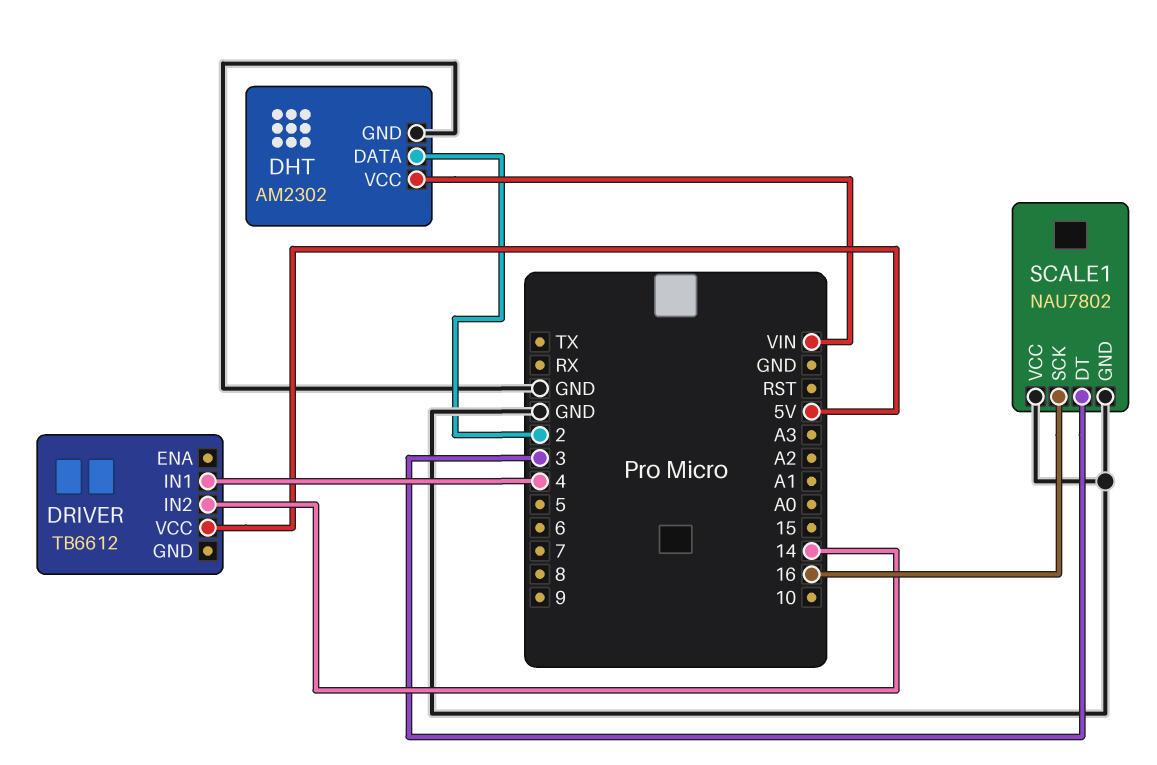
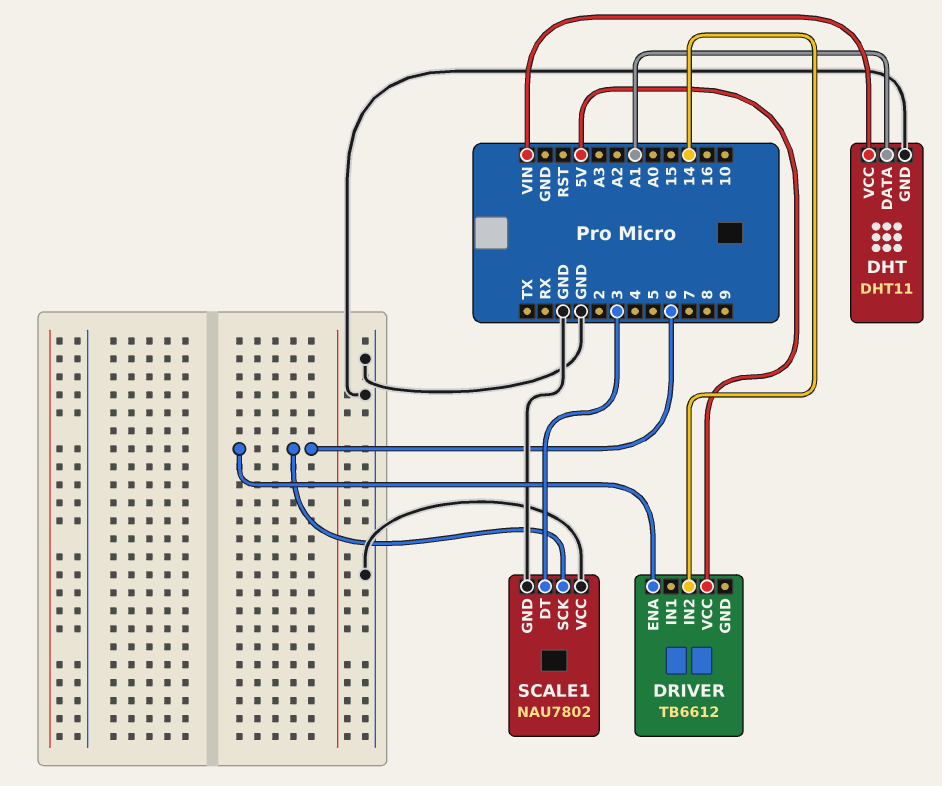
DHT: AM2302 -> DHT11
DHT pin DATA: 2 -> A1
DRIVER pin ENA: none -> 6
DRIVER pin IN1: 4 -> none
SCALE1 pin SCK: 16 -> 6

